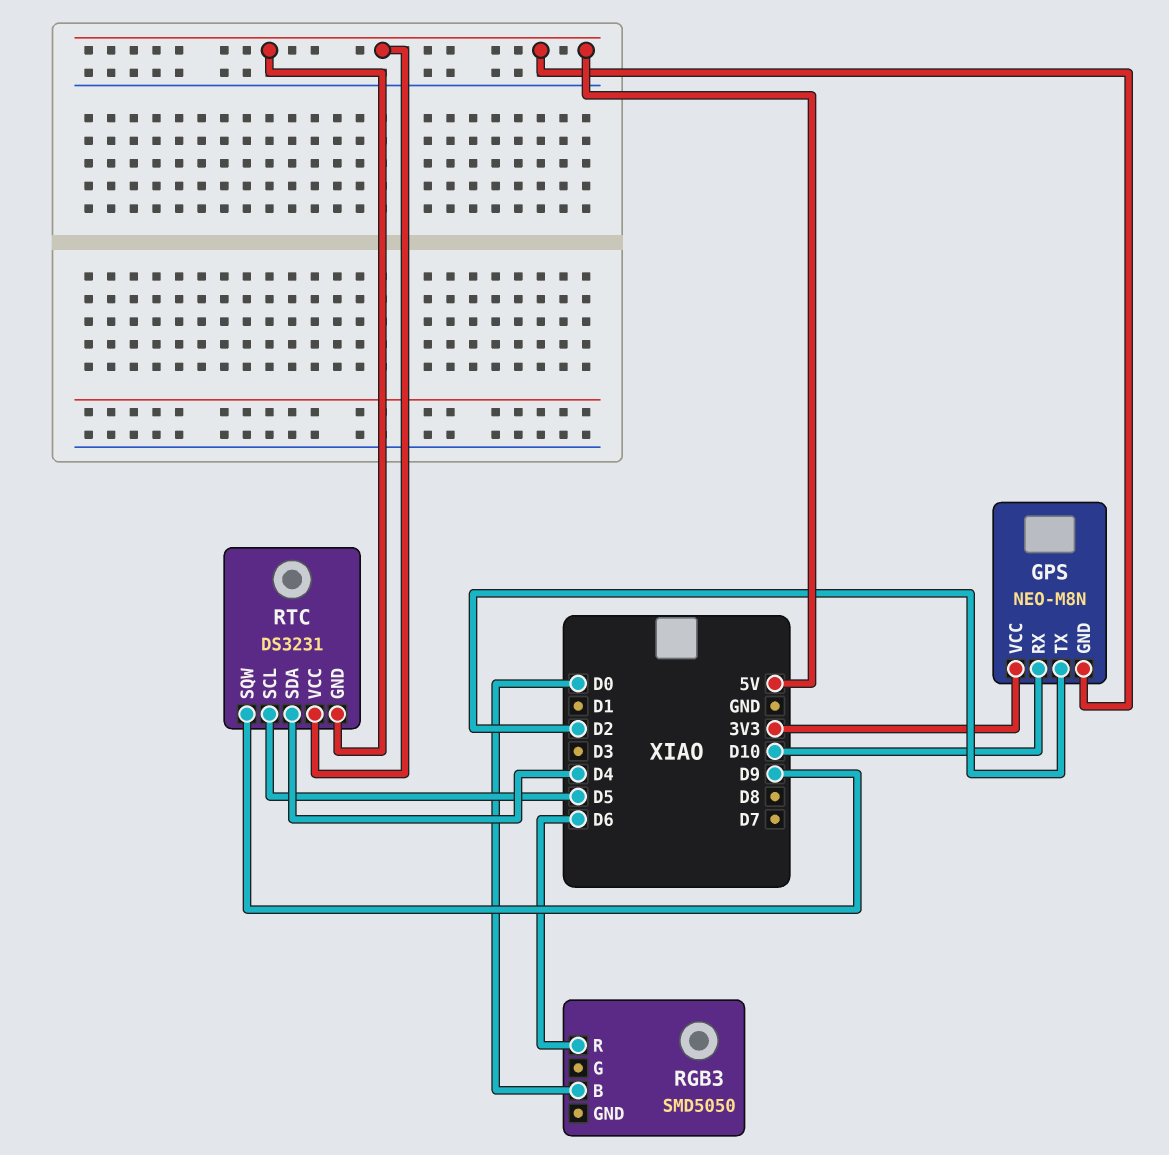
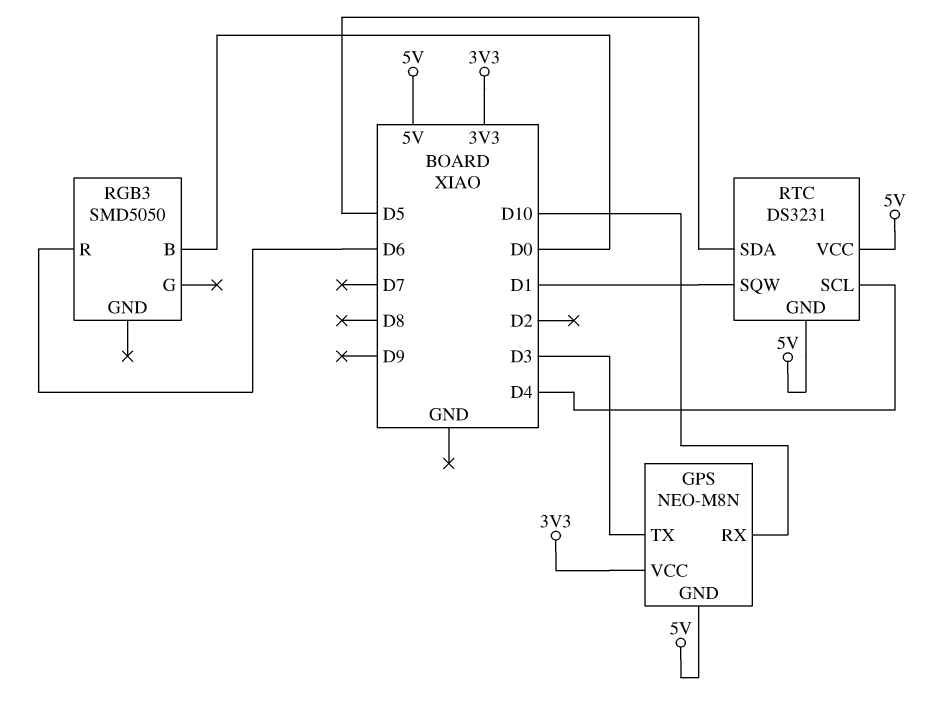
GPS pin TX: D2 -> D3
RTC pin SCL: D5 -> D4
RTC pin SDA: D4 -> D5
RTC pin SQW: D9 -> D1

